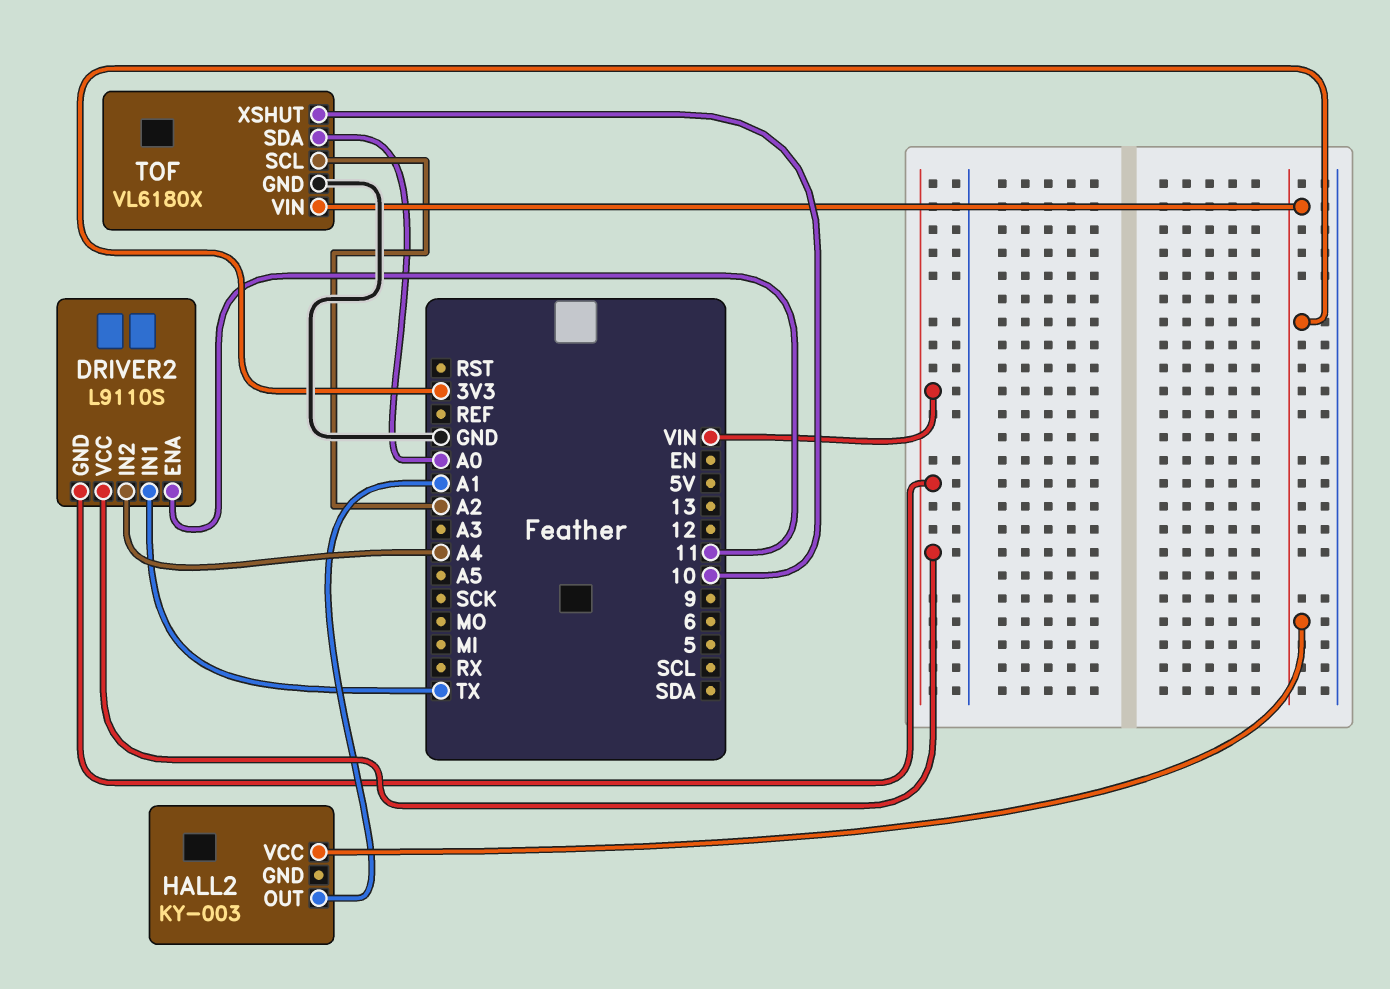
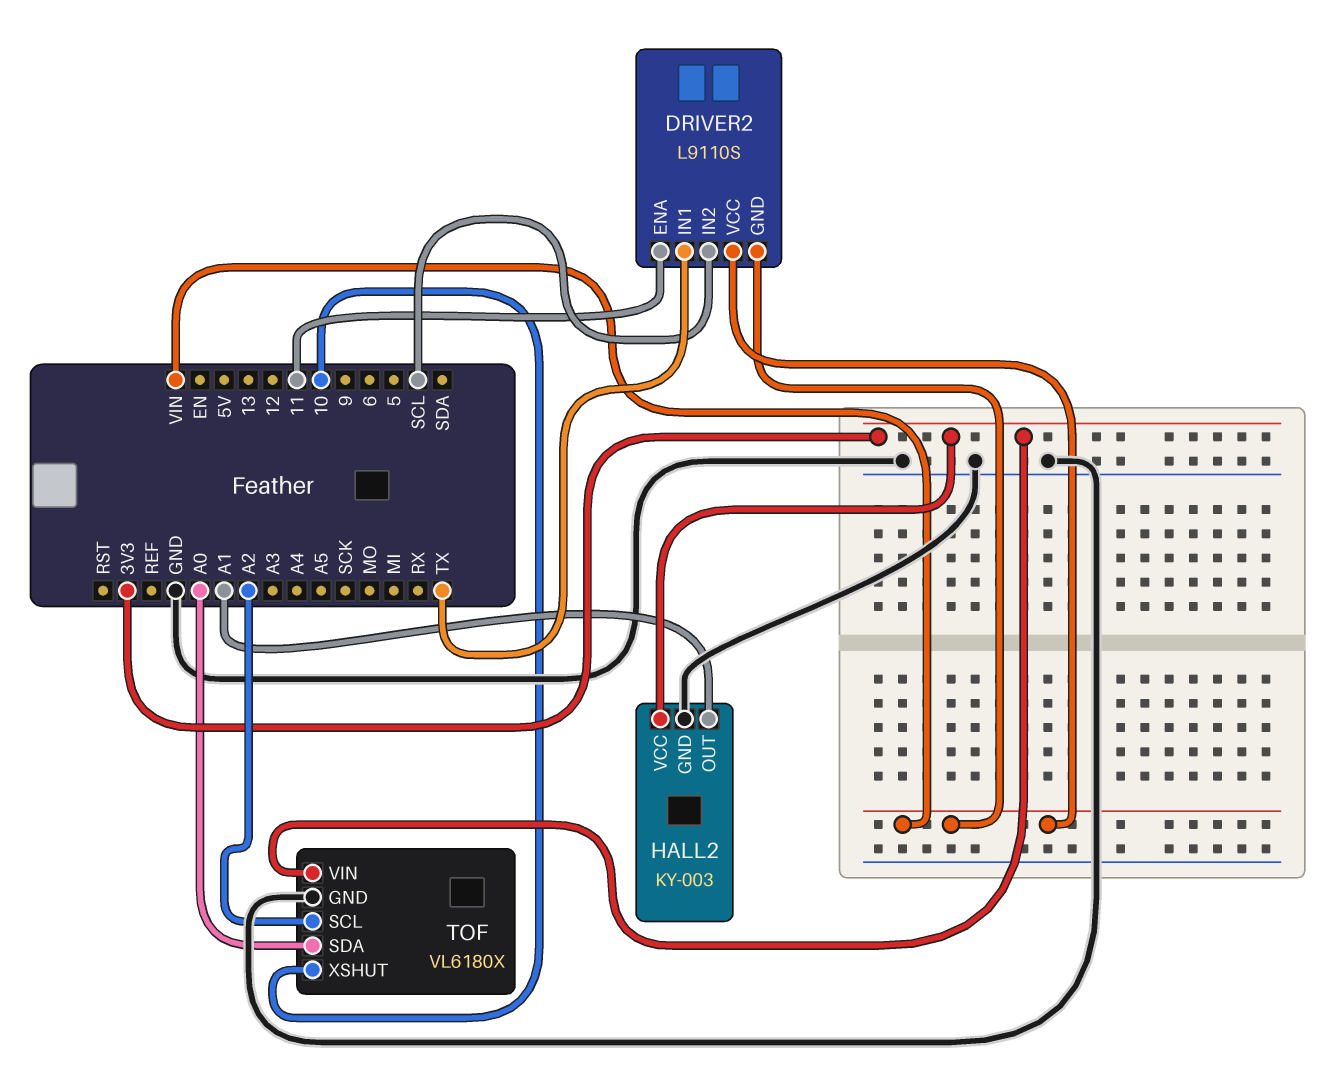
DRIVER2 pin IN2: A4 -> SCL
HALL2 pin GND: none -> GND

